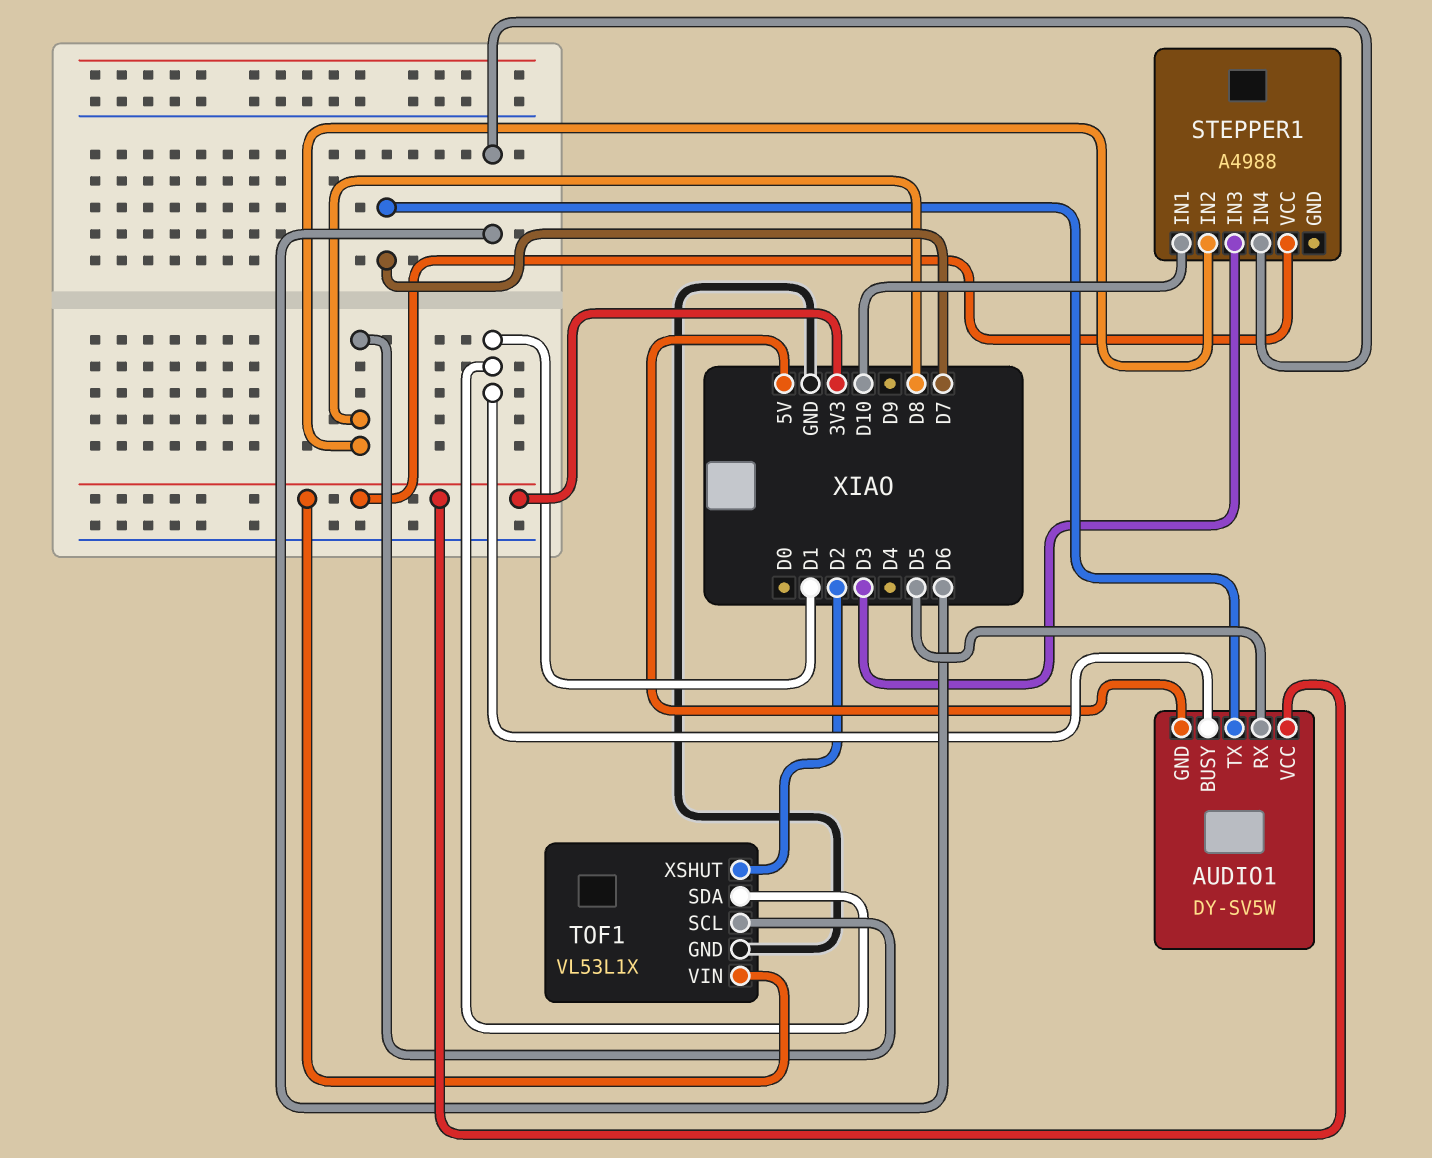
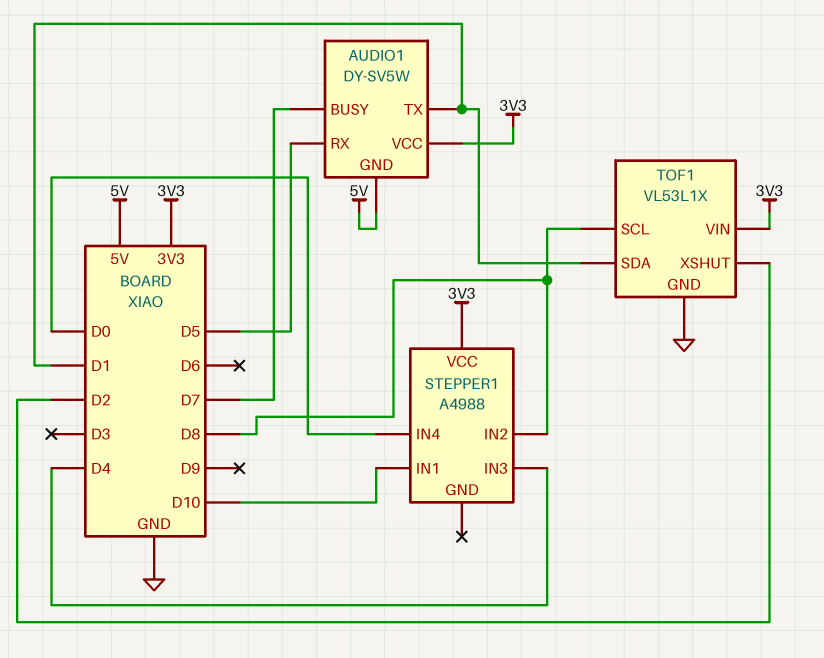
AUDIO1 pin BUSY: D1 -> D7
AUDIO1 pin TX: D7 -> D1
STEPPER1 pin IN3: D3 -> D4
STEPPER1 pin IN4: D6 -> D0

